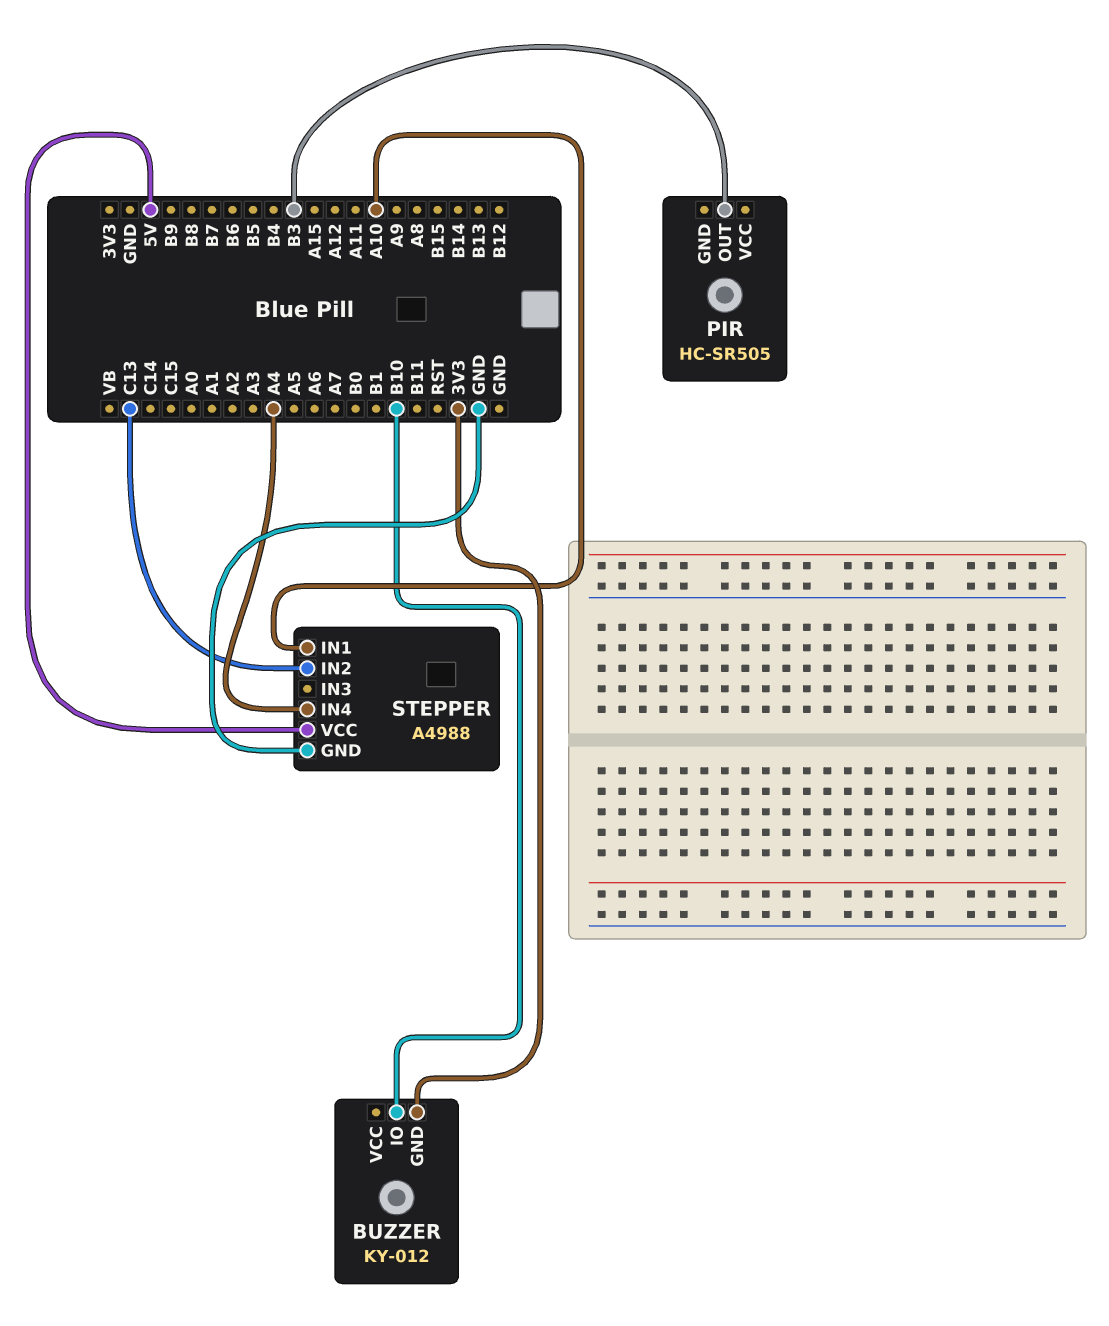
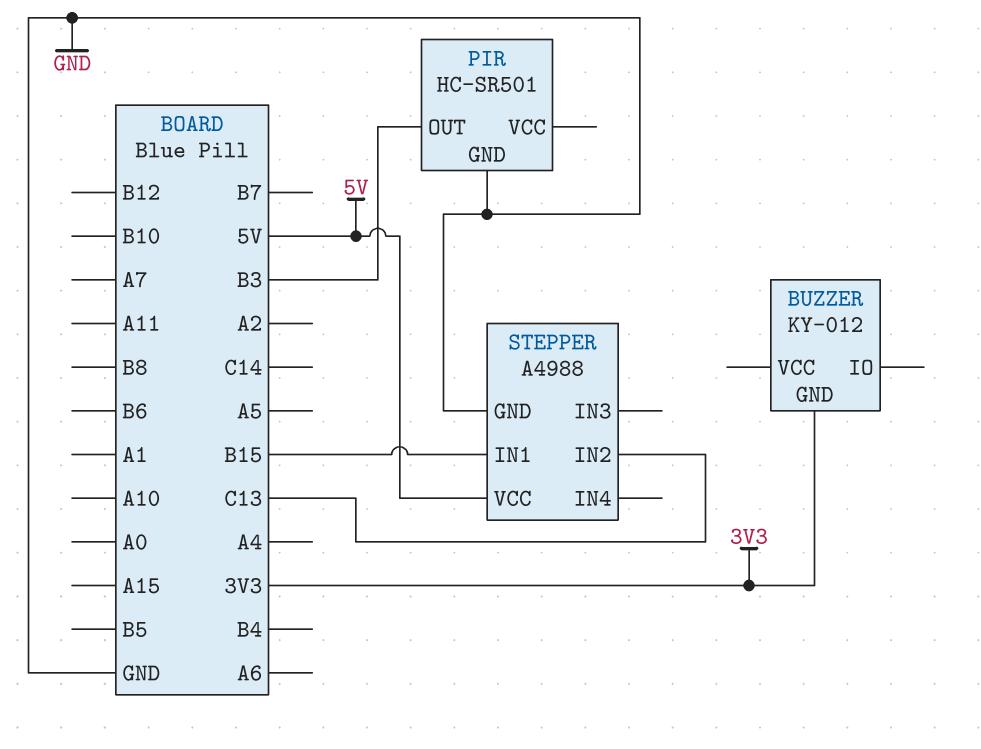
BUZZER pin IO: B10 -> none
PIR: HC-SR505 -> HC-SR501
PIR pin GND: none -> GND
STEPPER pin IN1: A10 -> B15
STEPPER pin IN4: A4 -> none

